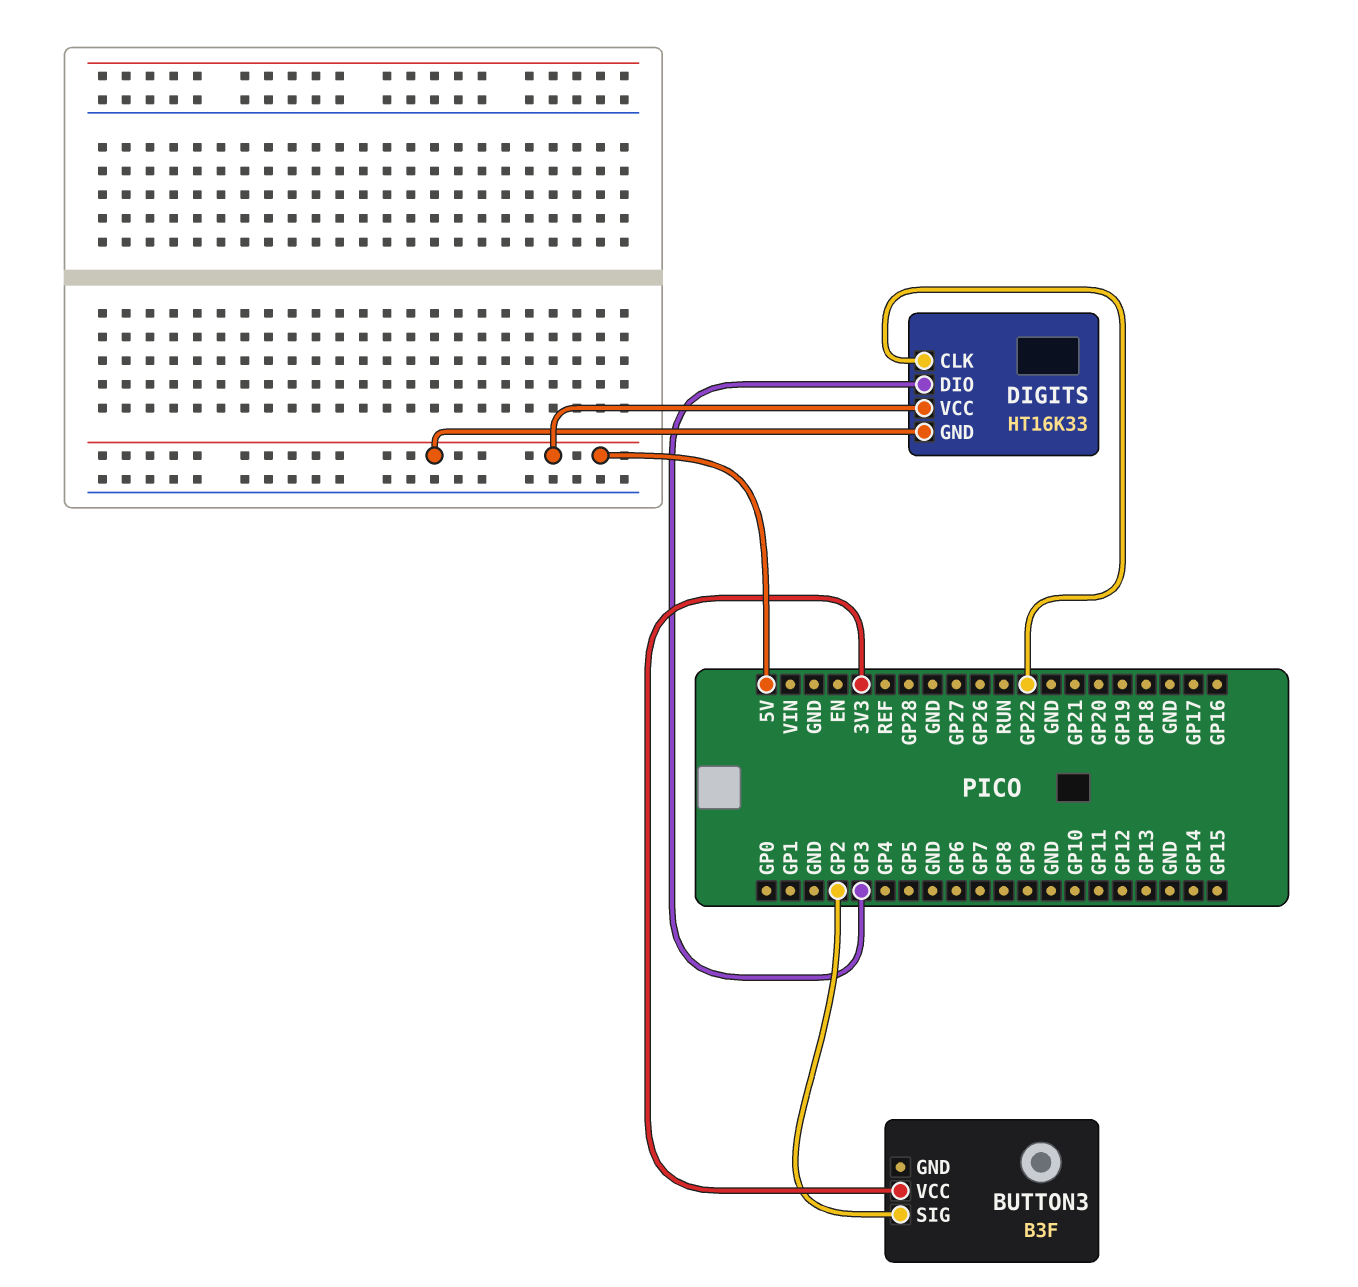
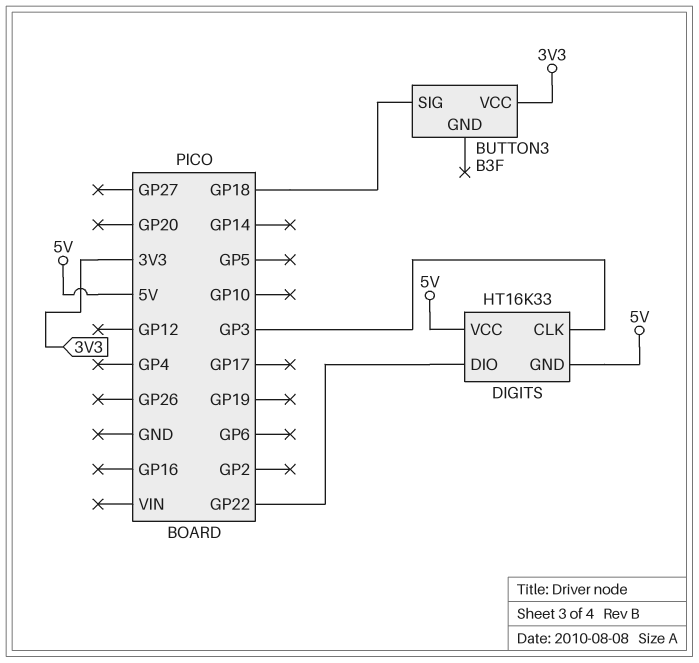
BUTTON3 pin SIG: GP2 -> GP18
DIGITS pin CLK: GP22 -> GP3
DIGITS pin DIO: GP3 -> GP22

